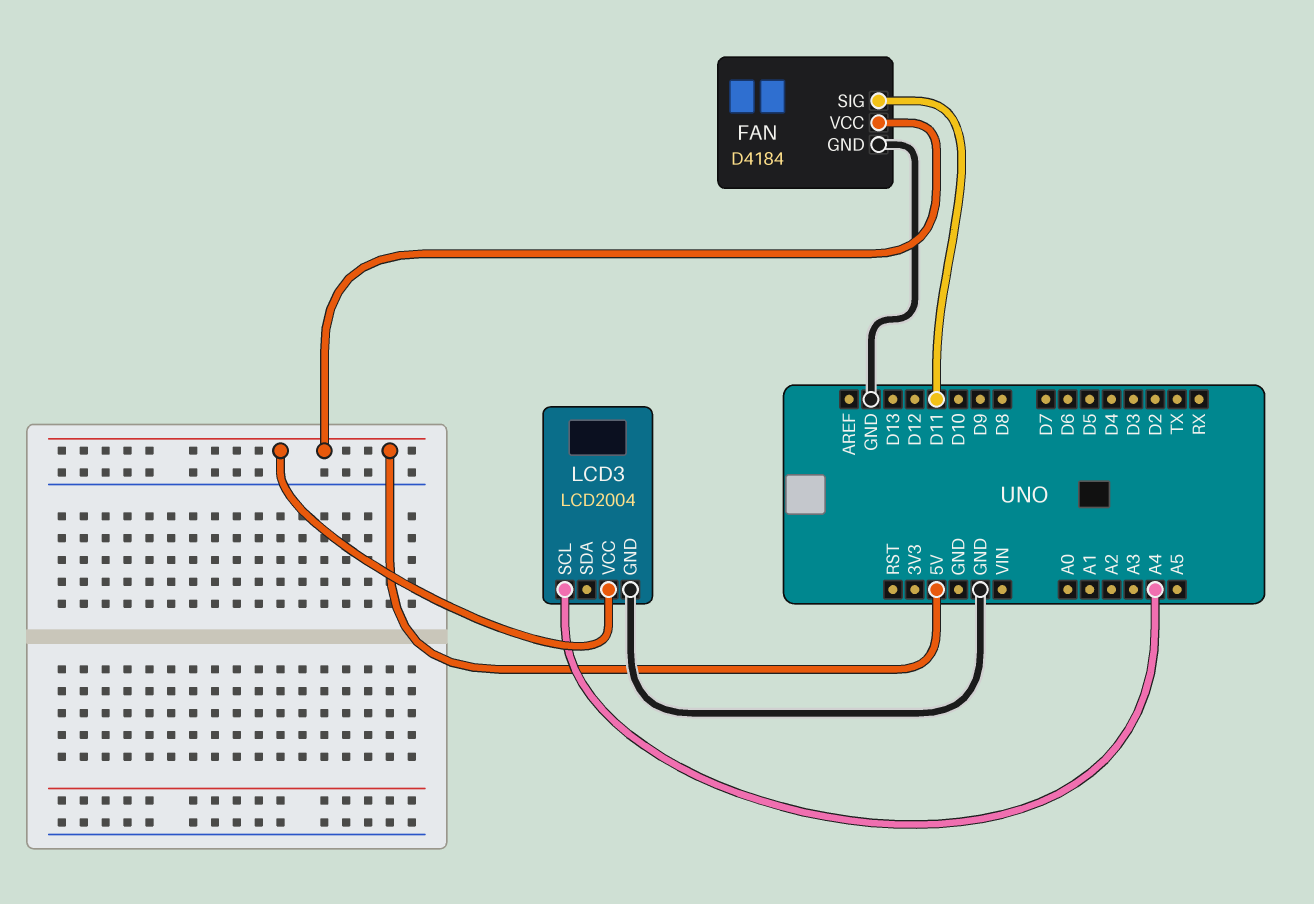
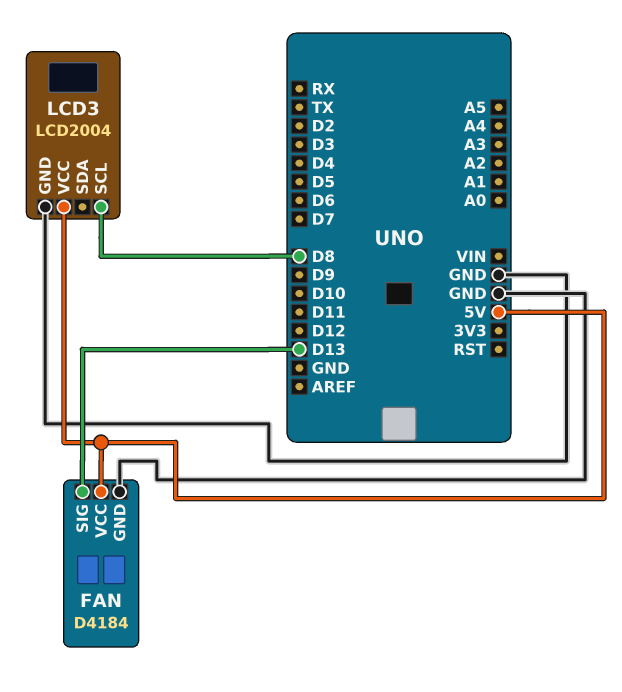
FAN pin SIG: D11 -> D13
LCD3 pin SCL: A4 -> D8

